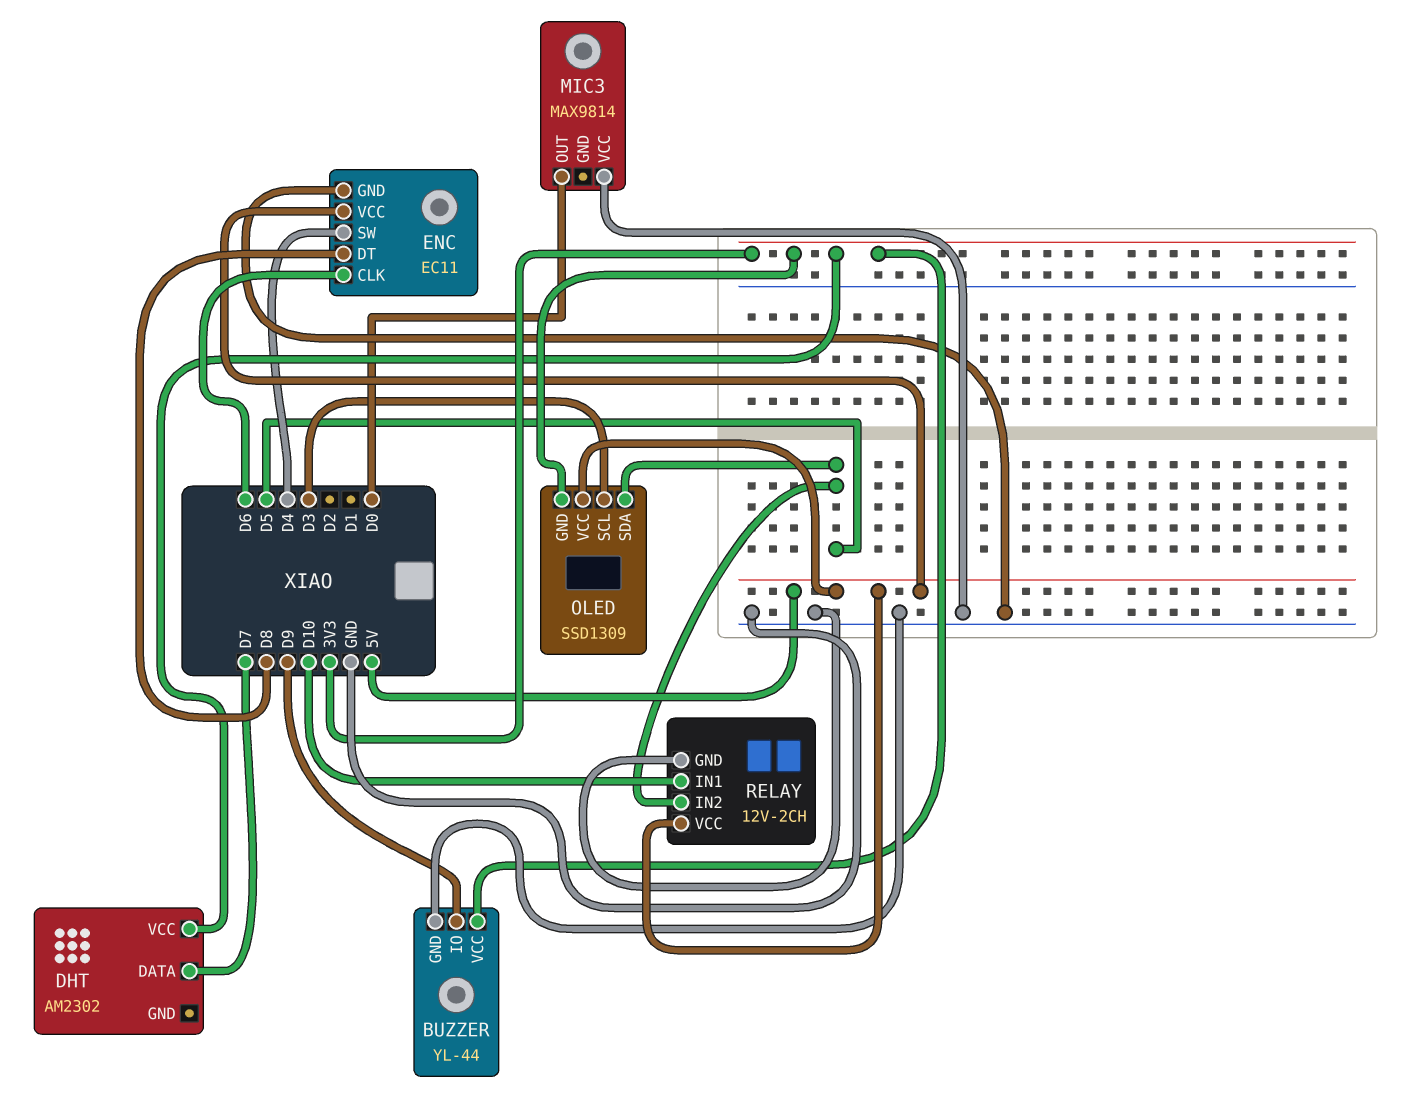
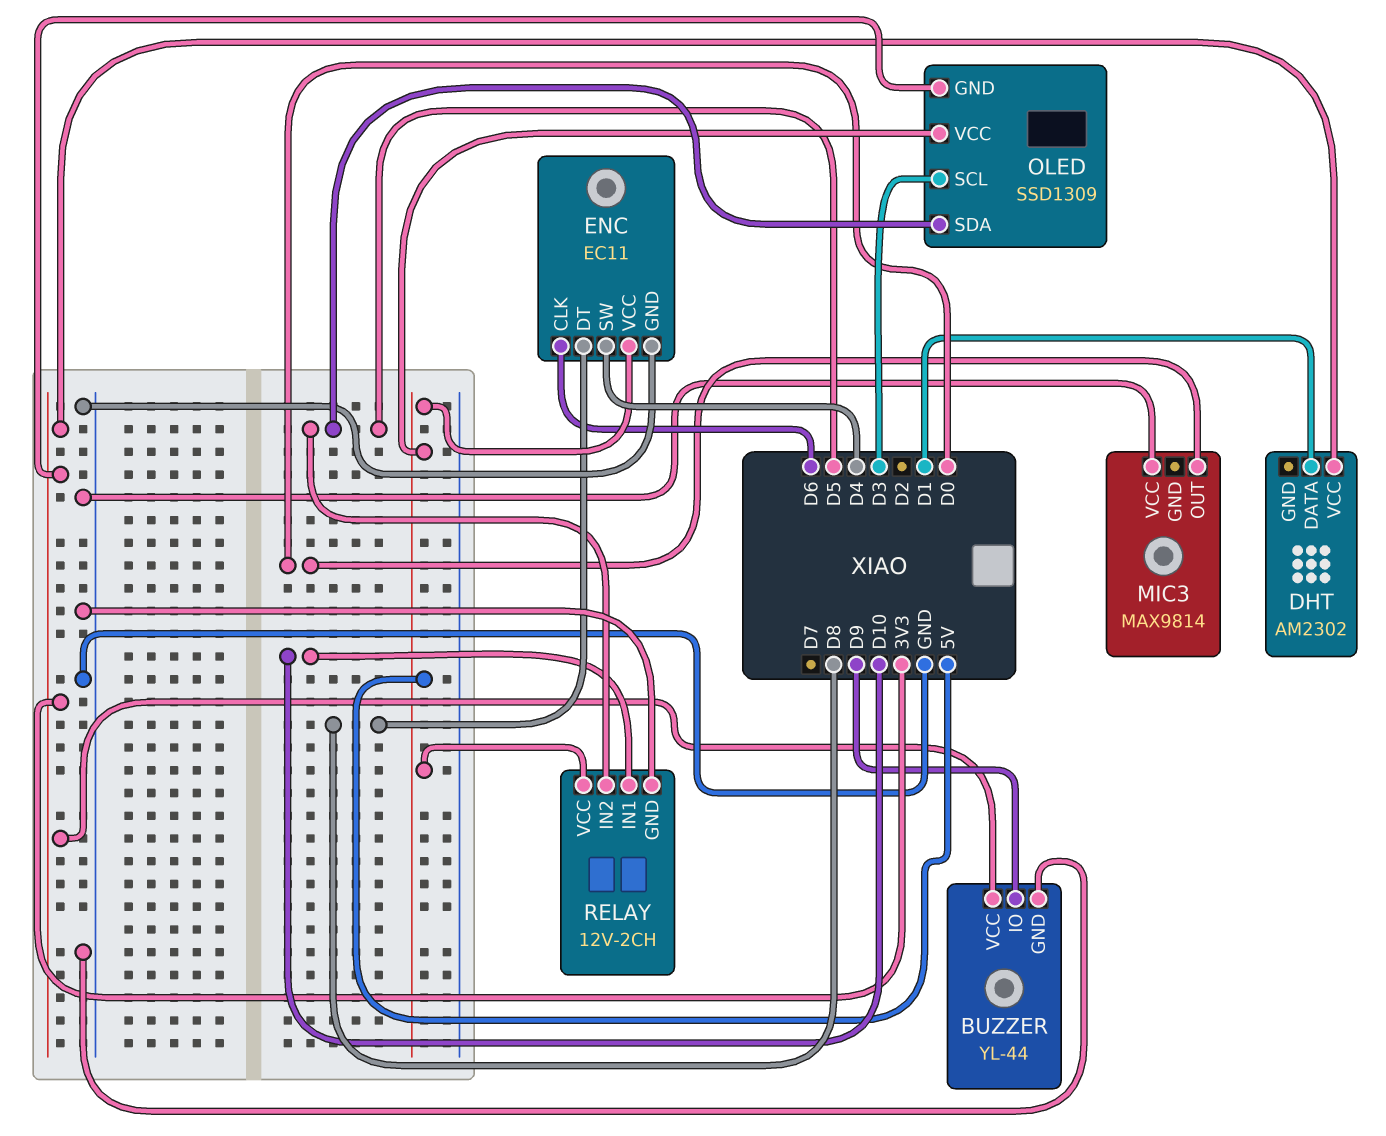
DHT pin DATA: D7 -> D1

